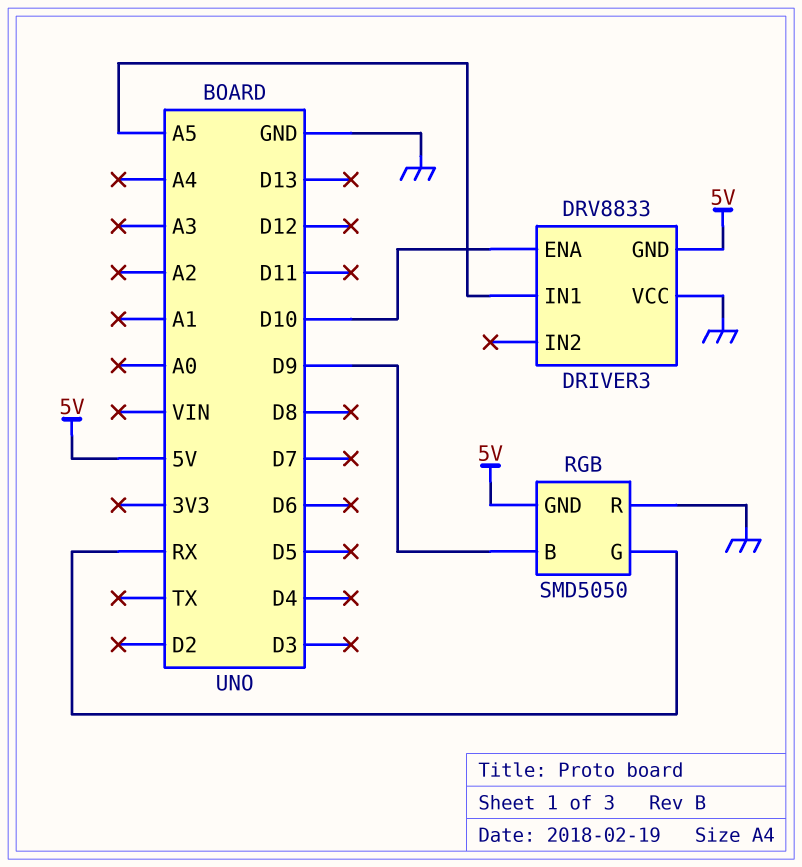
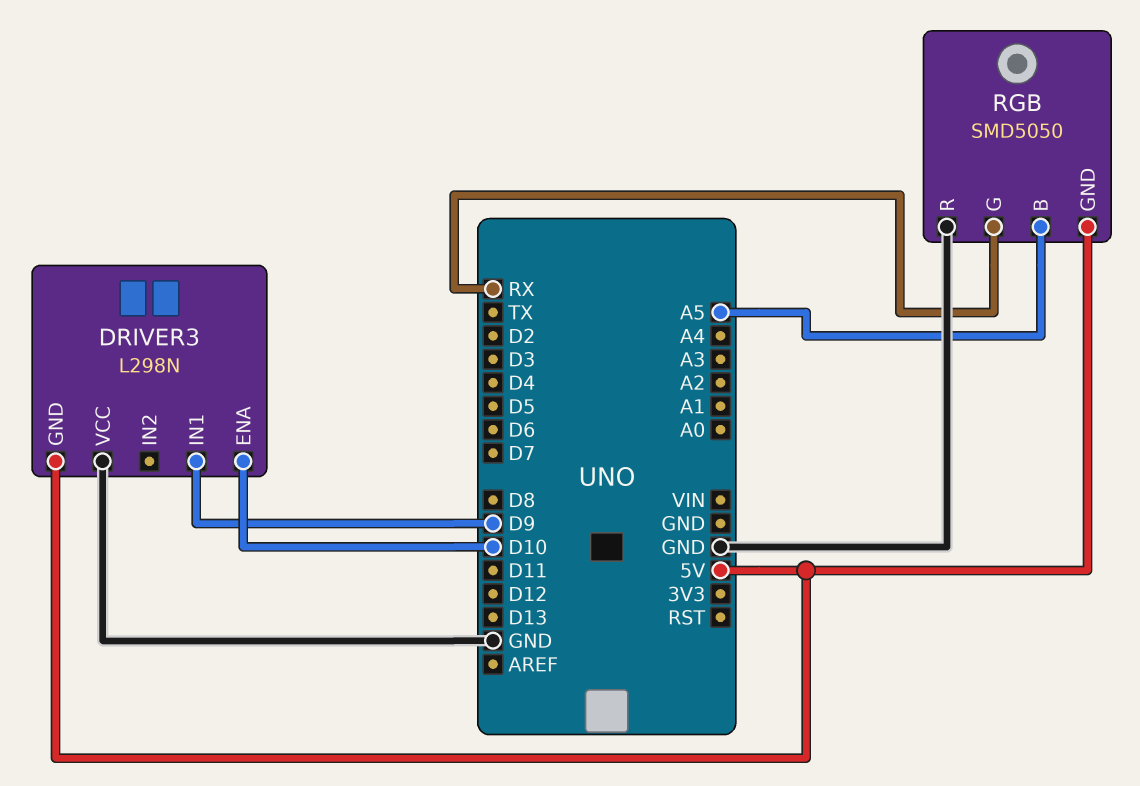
DRIVER3: DRV8833 -> L298N
DRIVER3 pin IN1: A5 -> D9
RGB pin B: D9 -> A5

